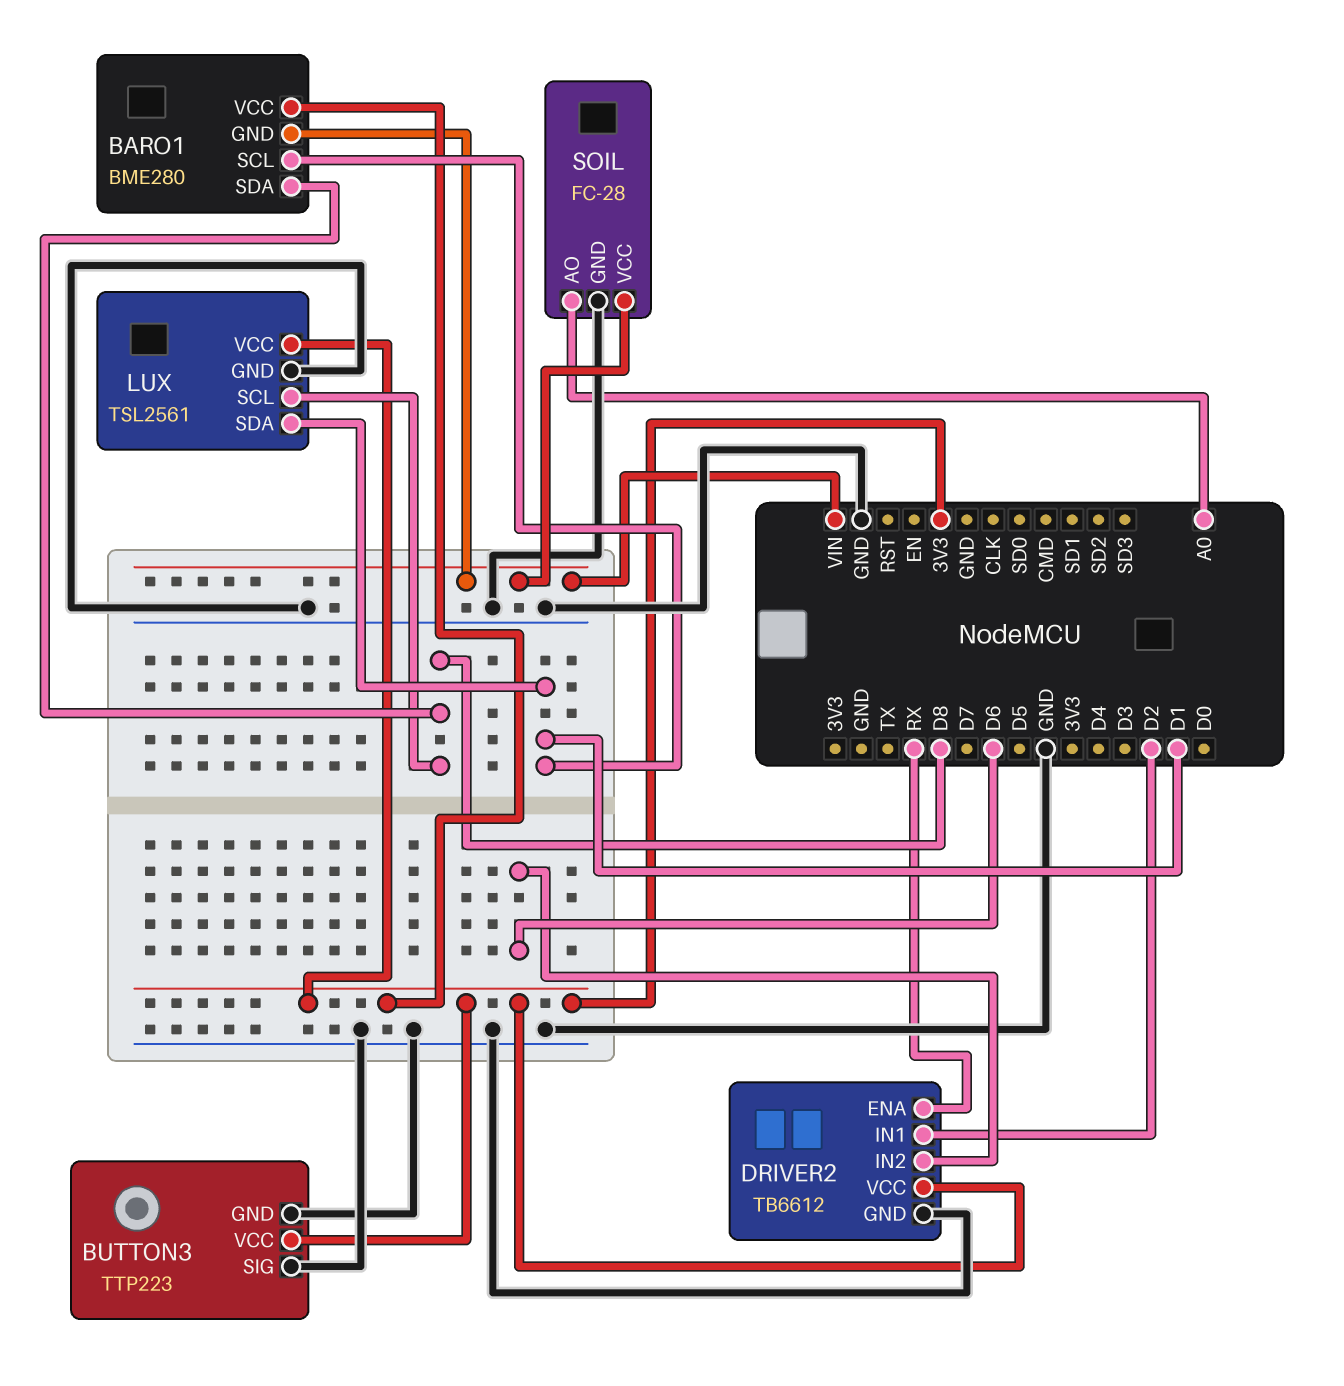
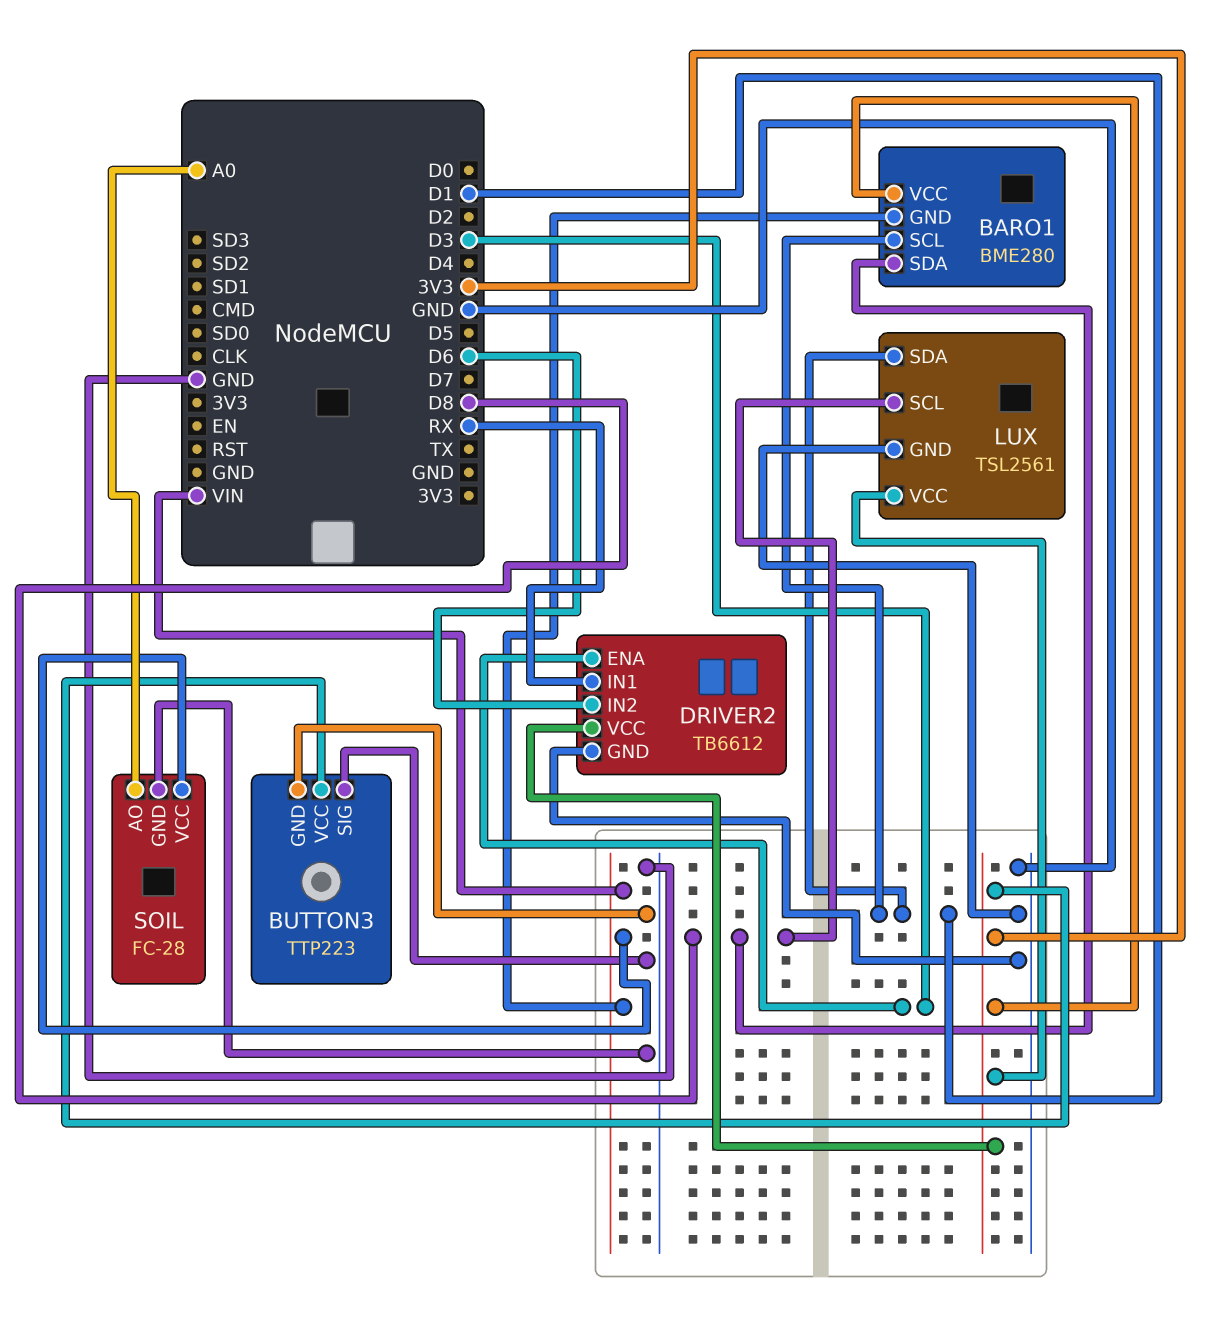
DRIVER2 pin ENA: RX -> D3
DRIVER2 pin IN1: D2 -> RX

